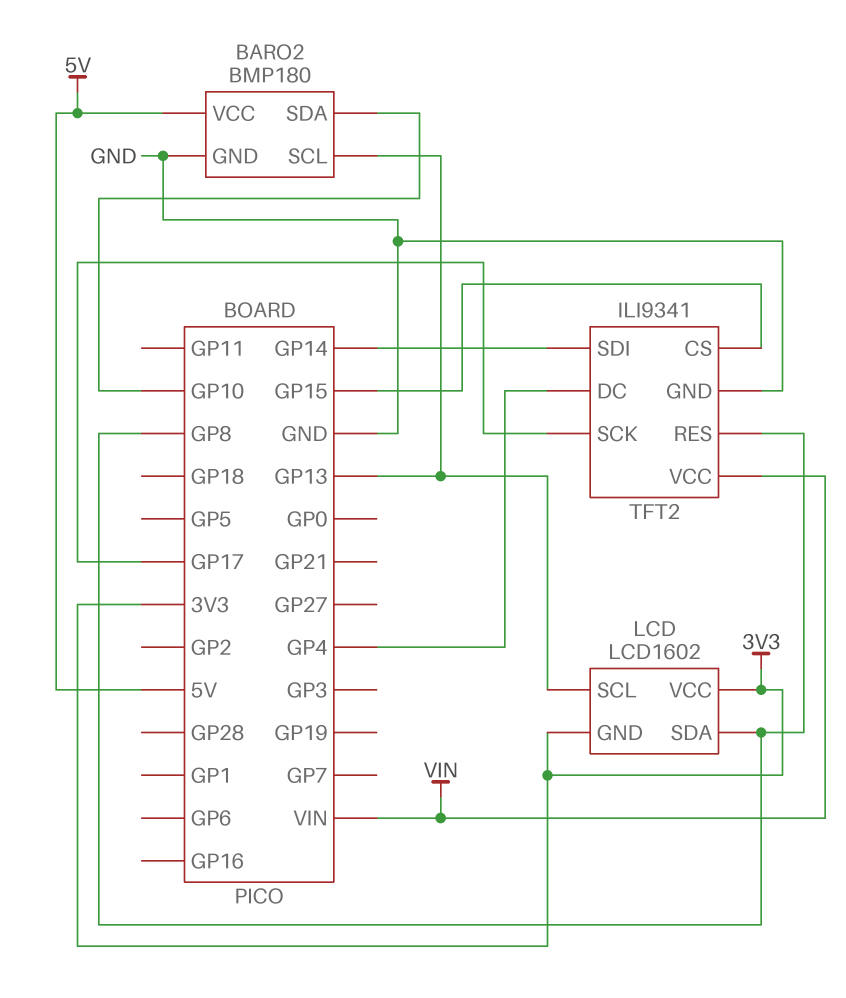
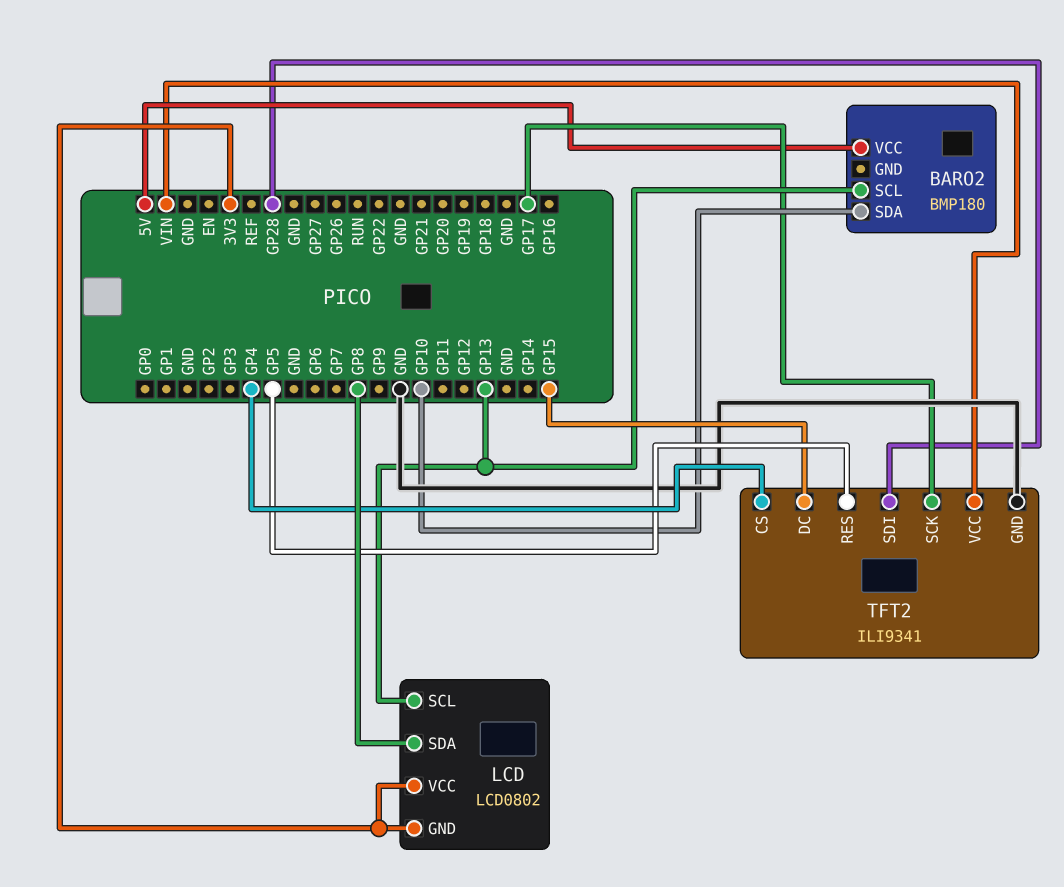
BARO2 pin GND: GND -> none
LCD: LCD1602 -> LCD0802
TFT2 pin CS: GP15 -> GP4
TFT2 pin DC: GP4 -> GP15
TFT2 pin RES: GP8 -> GP5
TFT2 pin SDI: GP14 -> GP28

